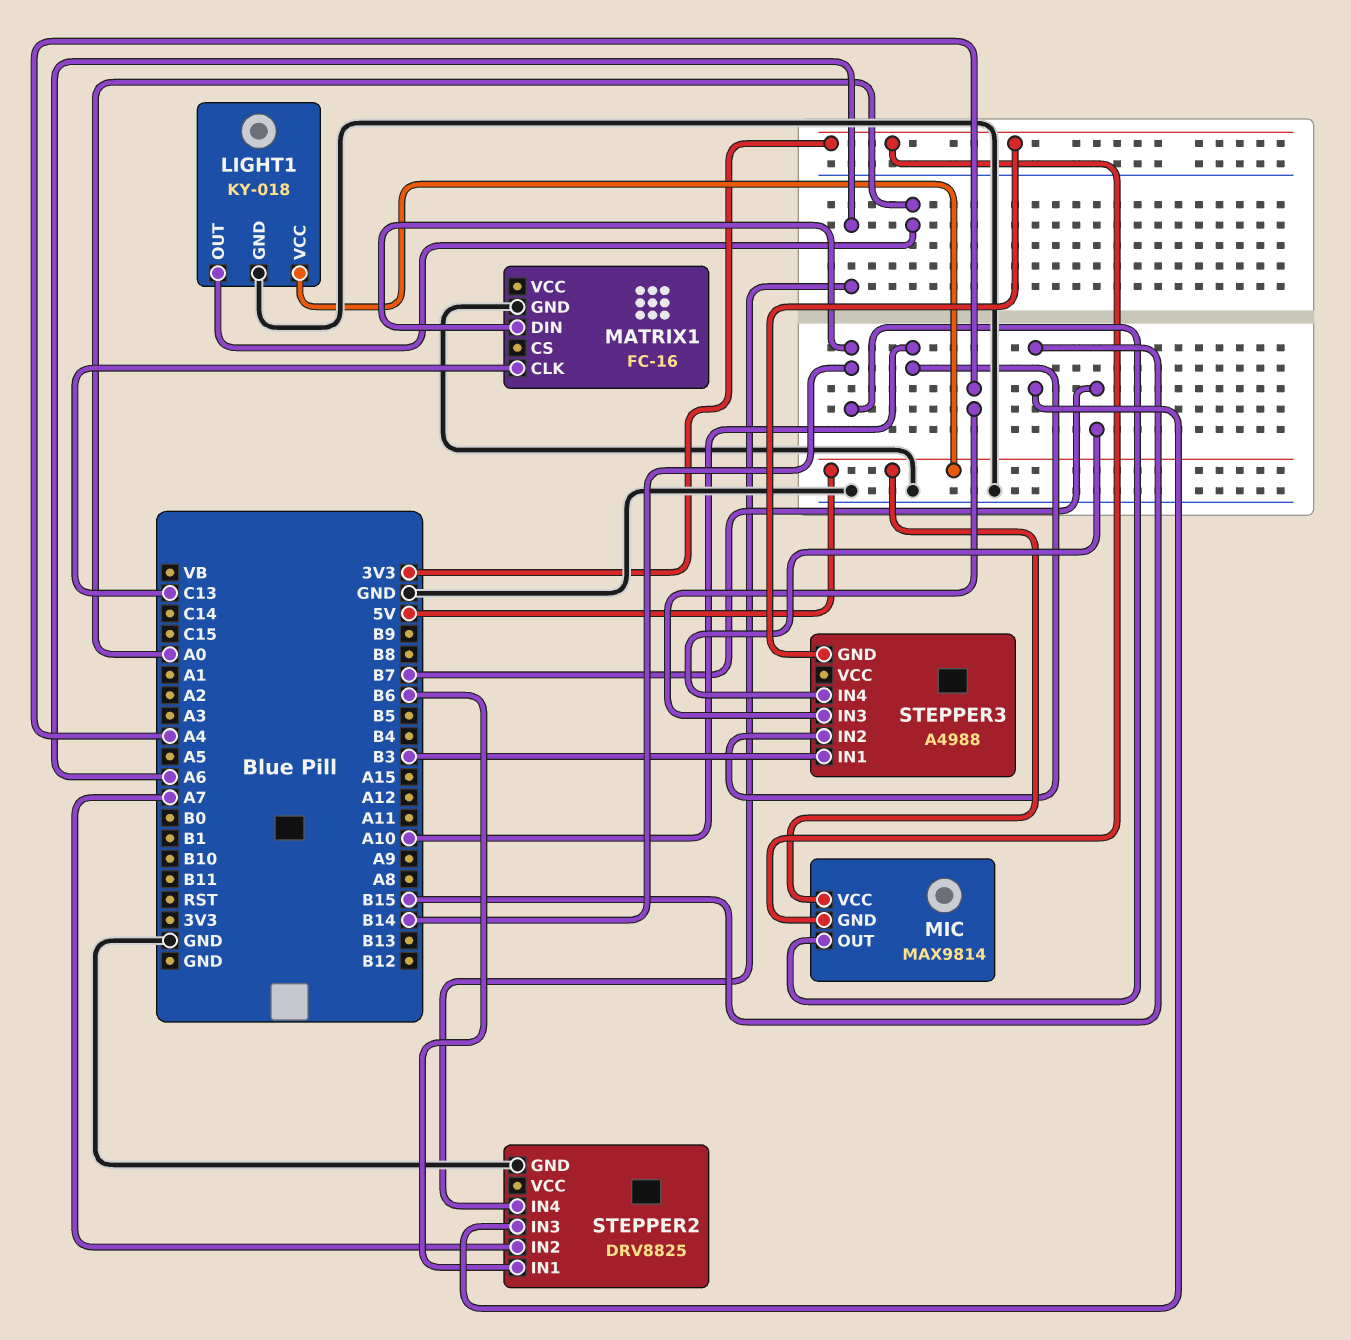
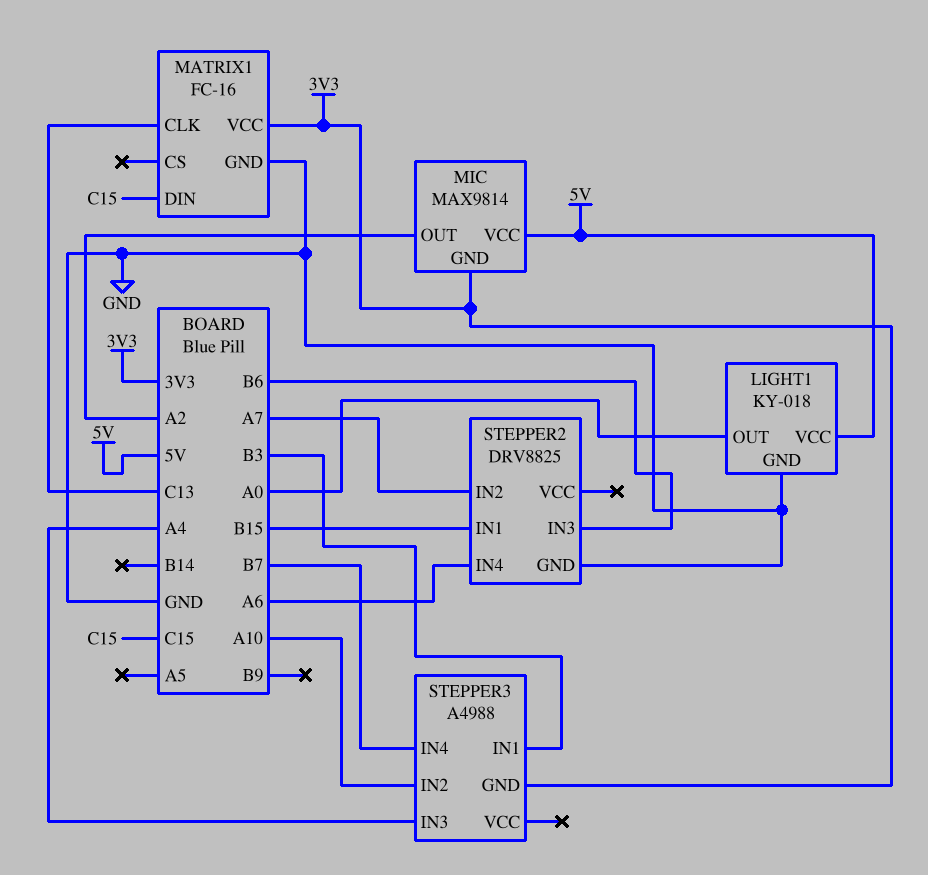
MATRIX1 pin DIN: B14 -> C15
MATRIX1 pin VCC: none -> 3V3
MIC pin OUT: B14 -> A2
STEPPER2 pin IN1: B6 -> B15
STEPPER2 pin IN3: B15 -> B6

